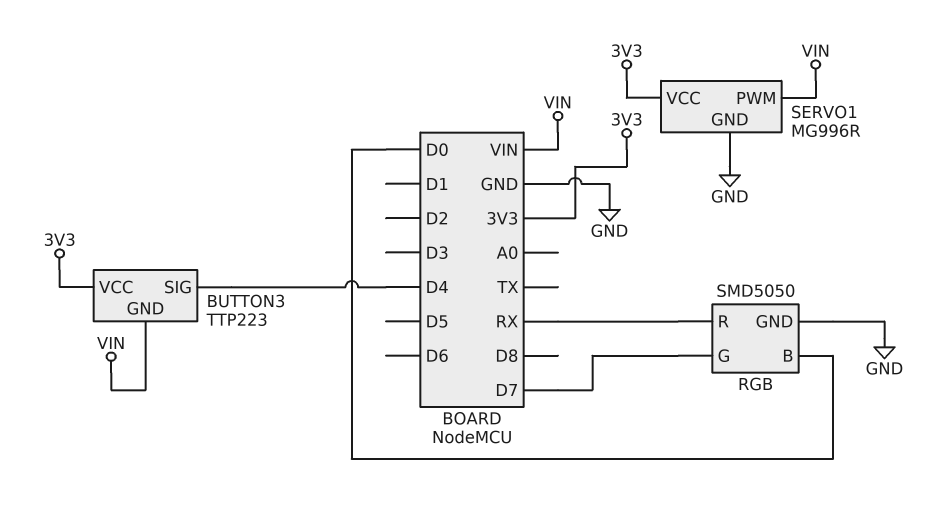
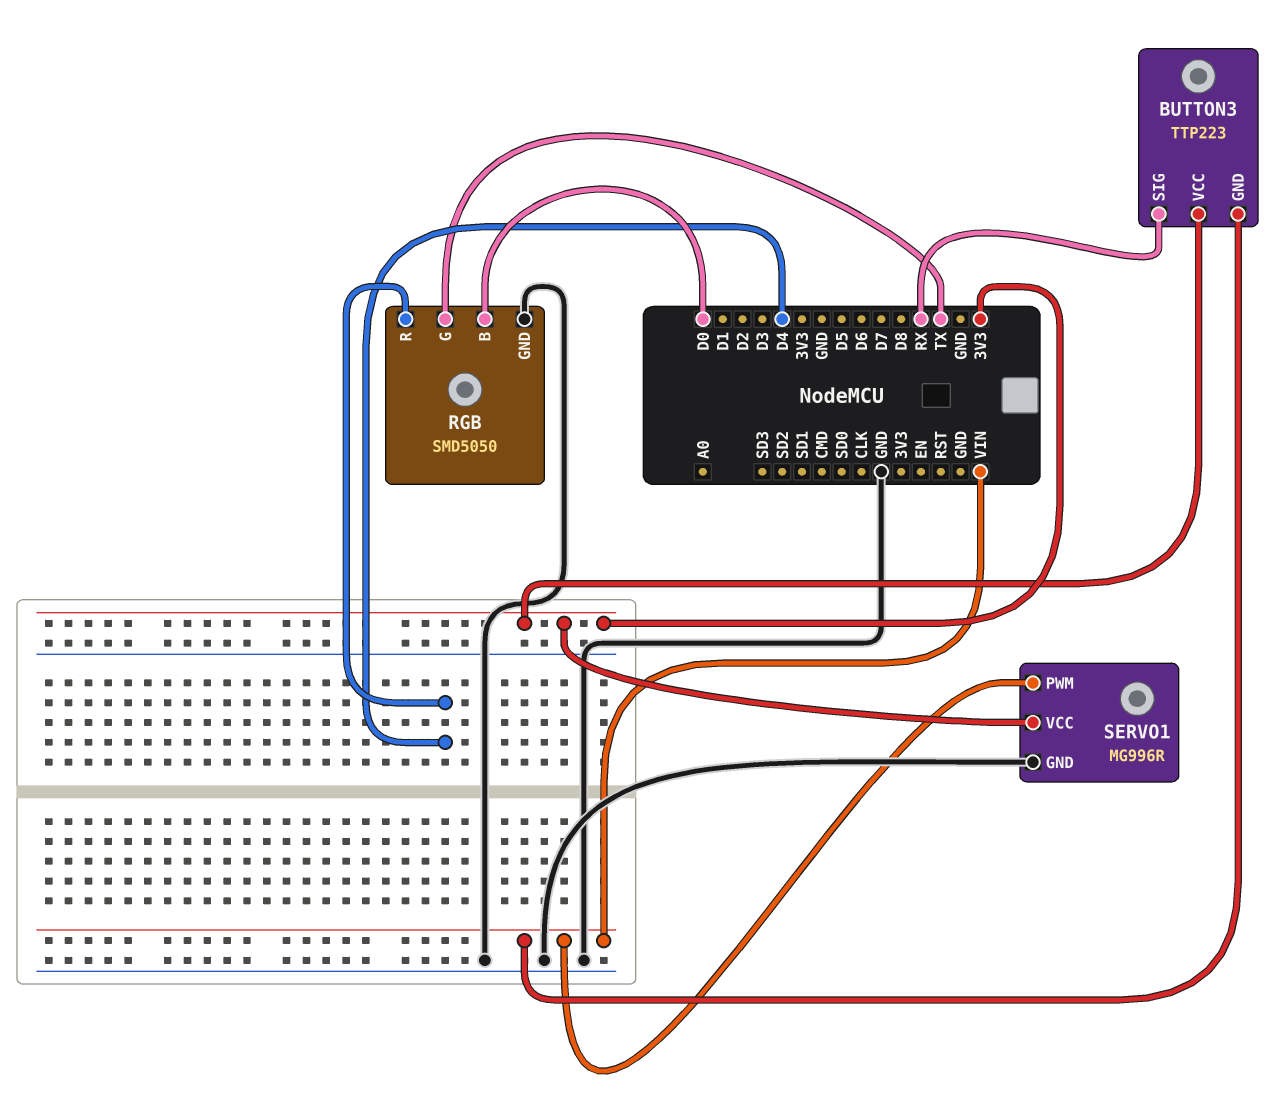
BUTTON3 pin SIG: D4 -> RX
RGB pin G: D7 -> TX
RGB pin R: RX -> D4

